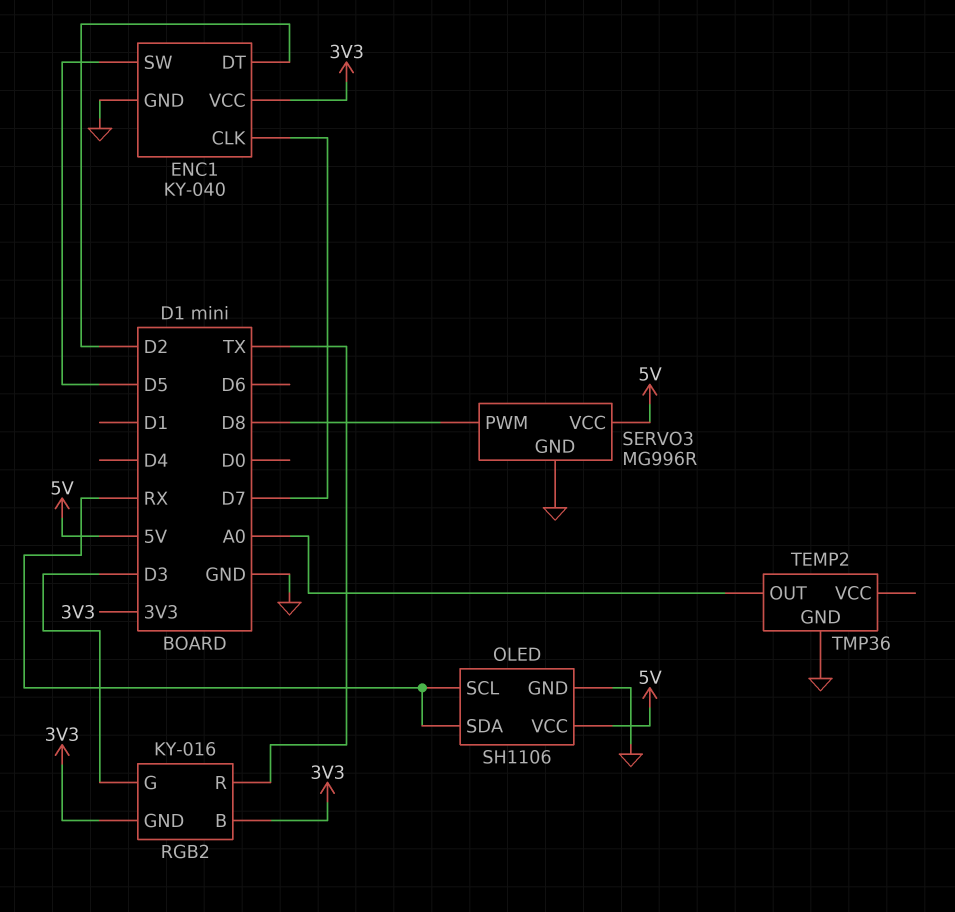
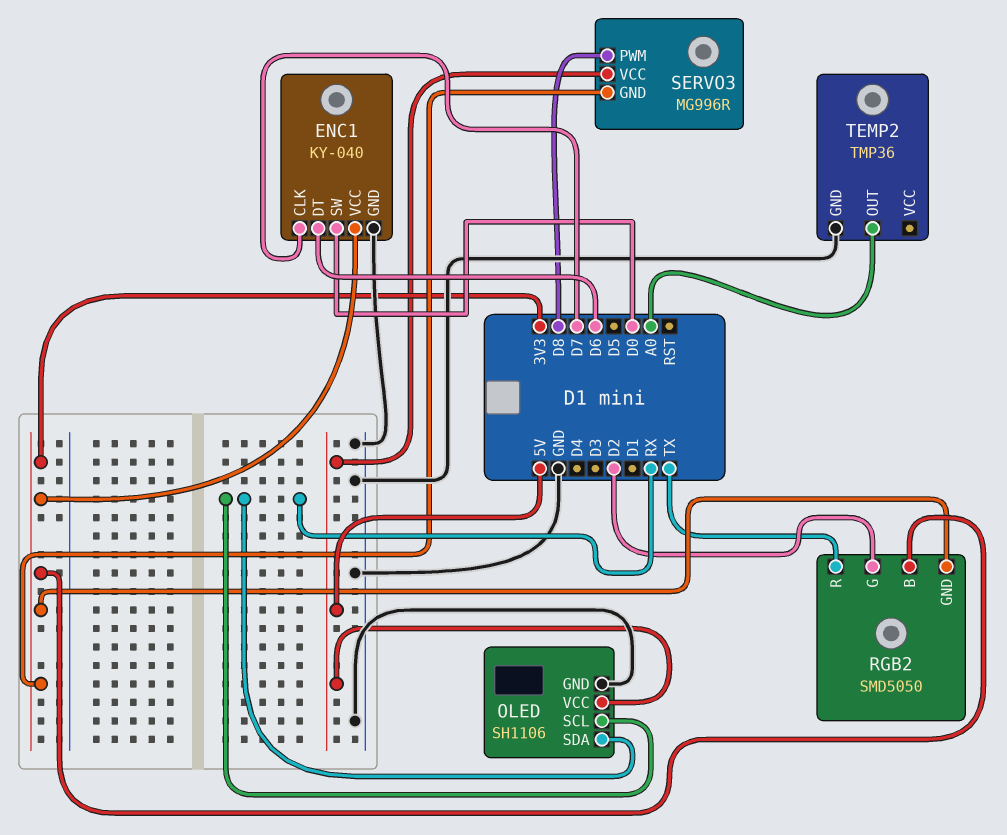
ENC1 pin DT: D2 -> D6
ENC1 pin SW: D5 -> D0
RGB2: KY-016 -> SMD5050
RGB2 pin G: D3 -> D2
SERVO3 pin GND: GND -> 3V3

